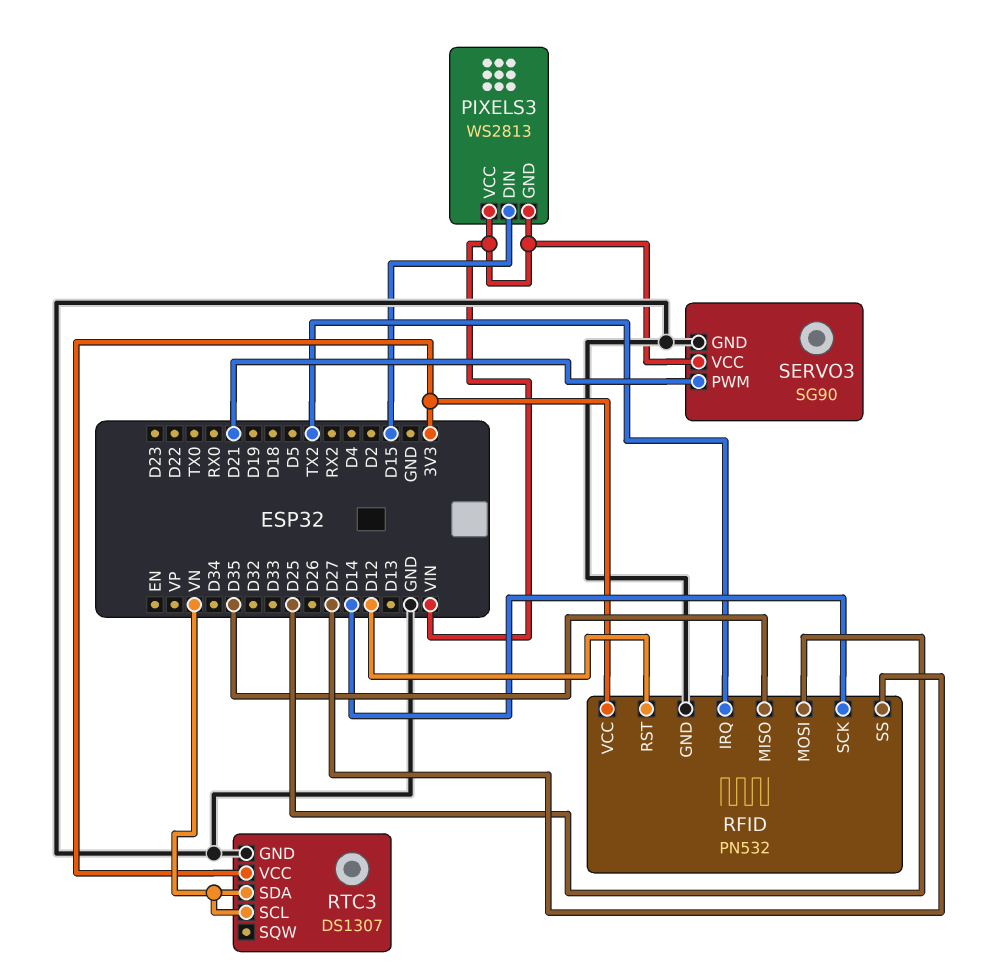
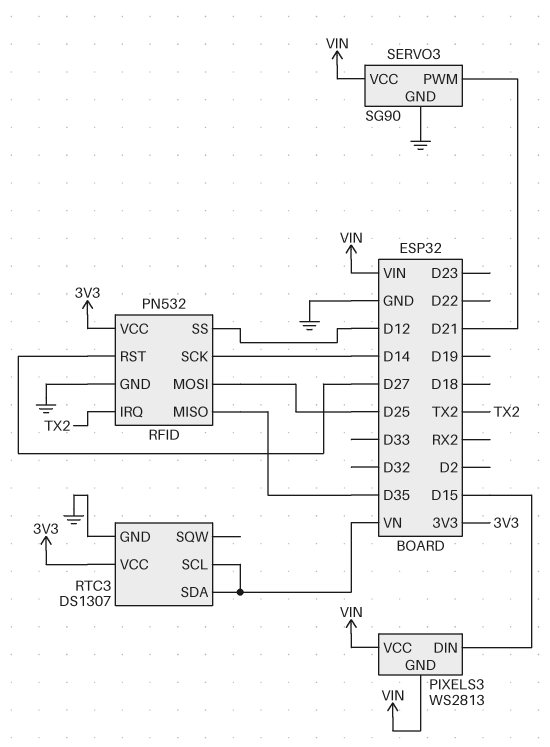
RFID pin RST: D12 -> D27
RFID pin SS: D27 -> D12

